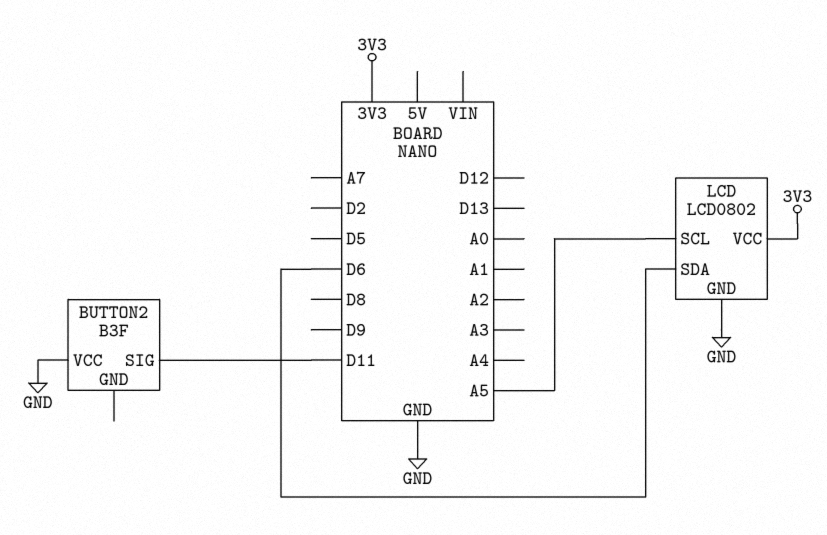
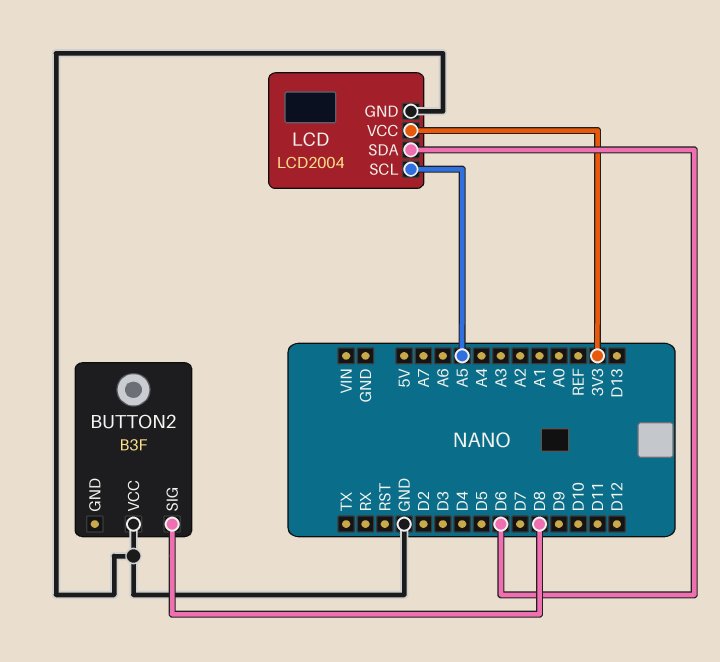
BUTTON2 pin SIG: D11 -> D8
LCD: LCD0802 -> LCD2004

